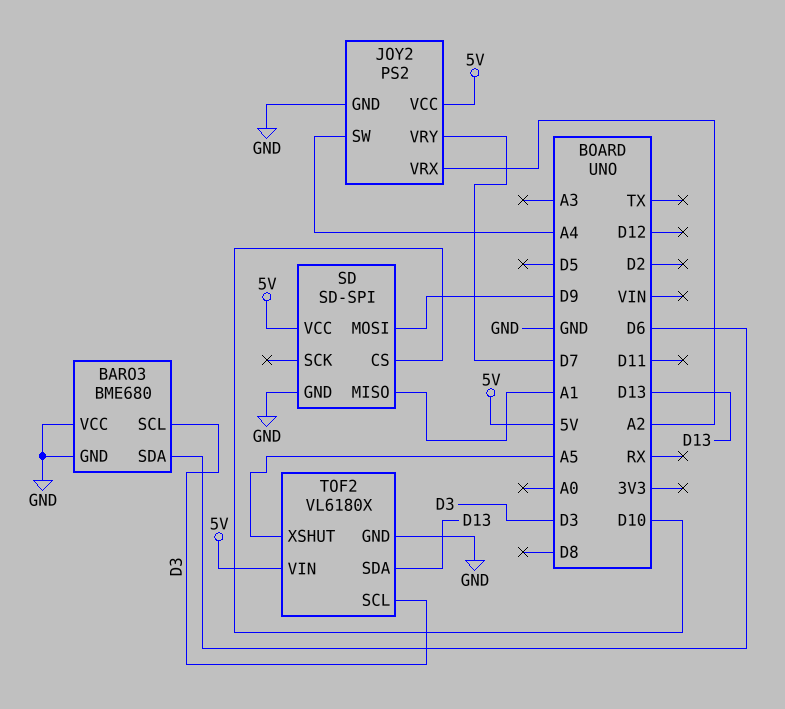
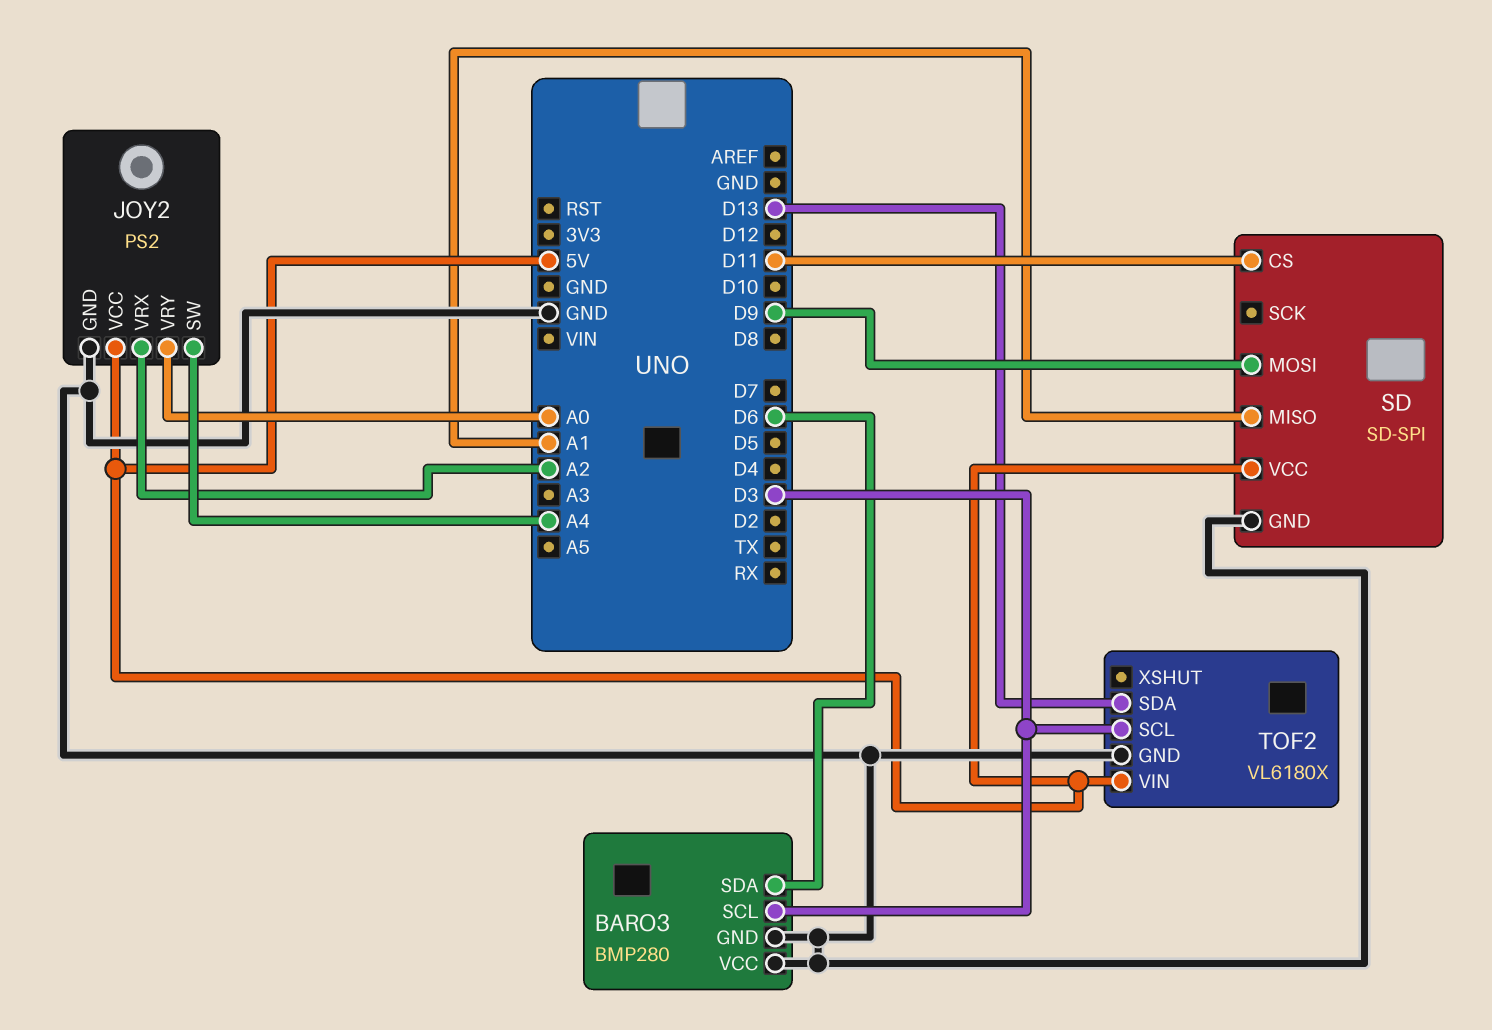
BARO3: BME680 -> BMP280
JOY2 pin VRY: D7 -> A0
SD pin CS: D10 -> D11
TOF2 pin XSHUT: A5 -> none

